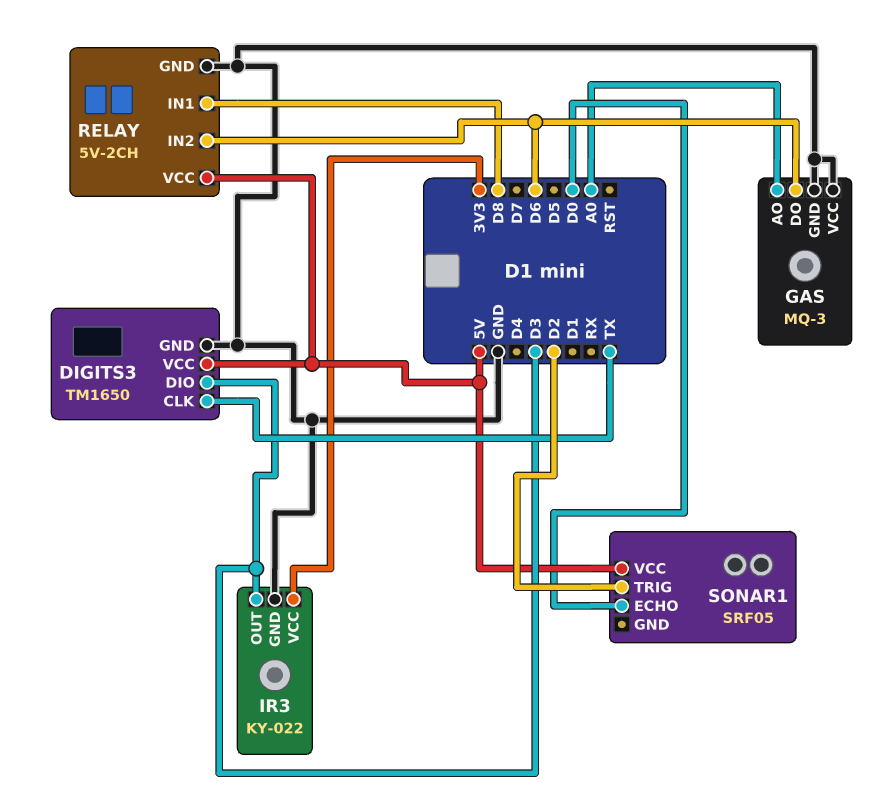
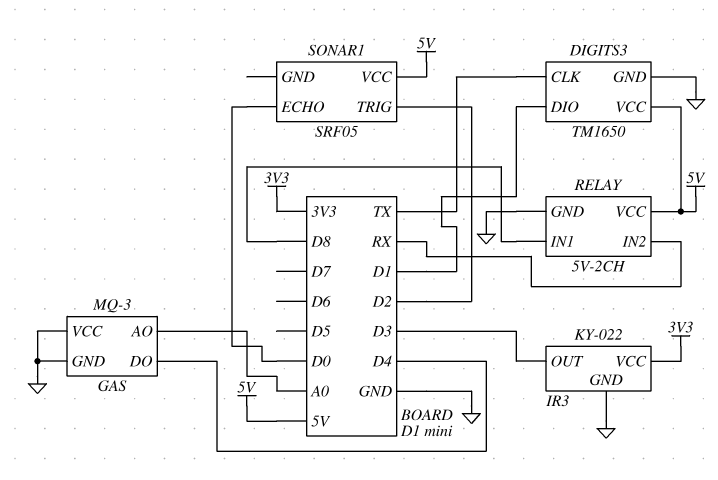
DIGITS3 pin DIO: D3 -> D1
GAS pin DO: D6 -> D4
RELAY pin IN2: D6 -> RX

